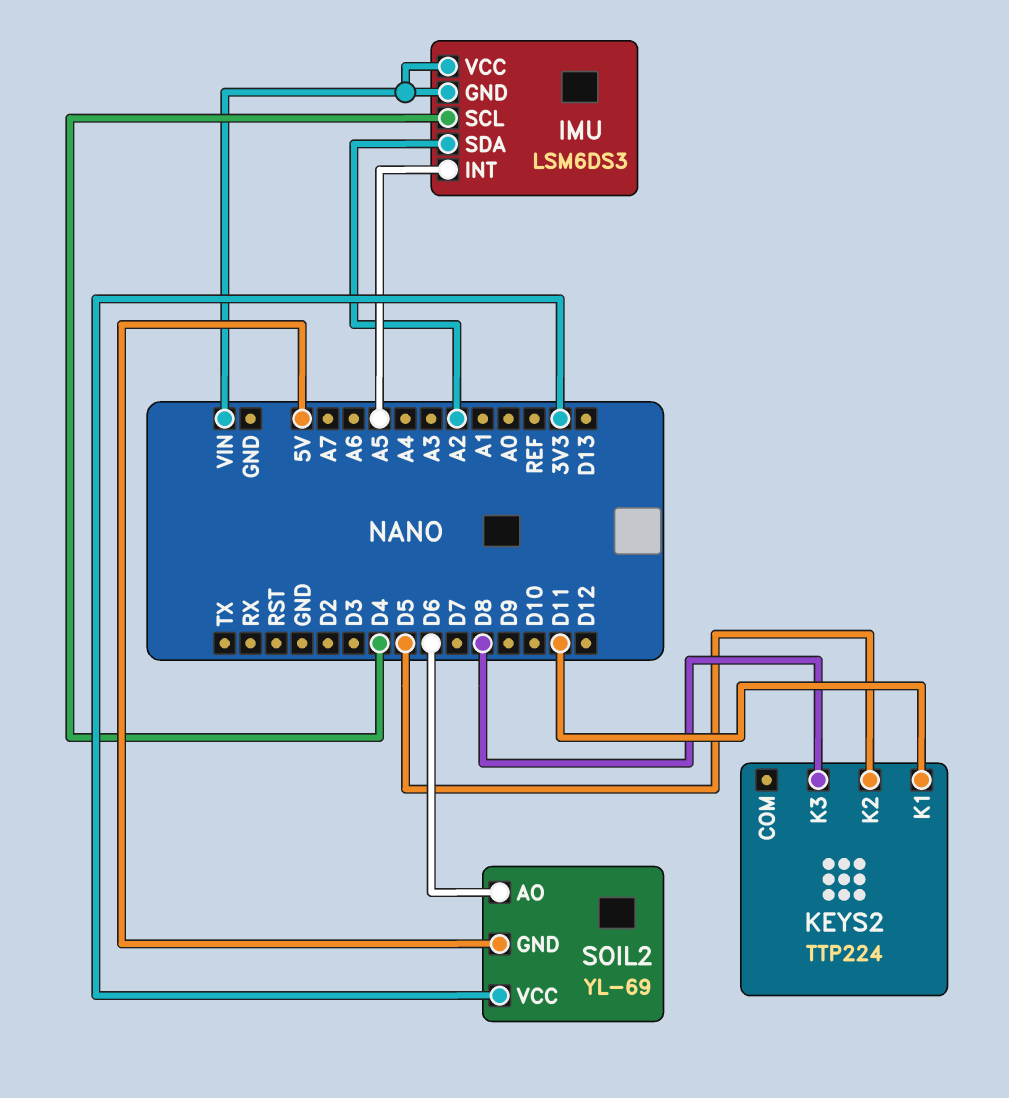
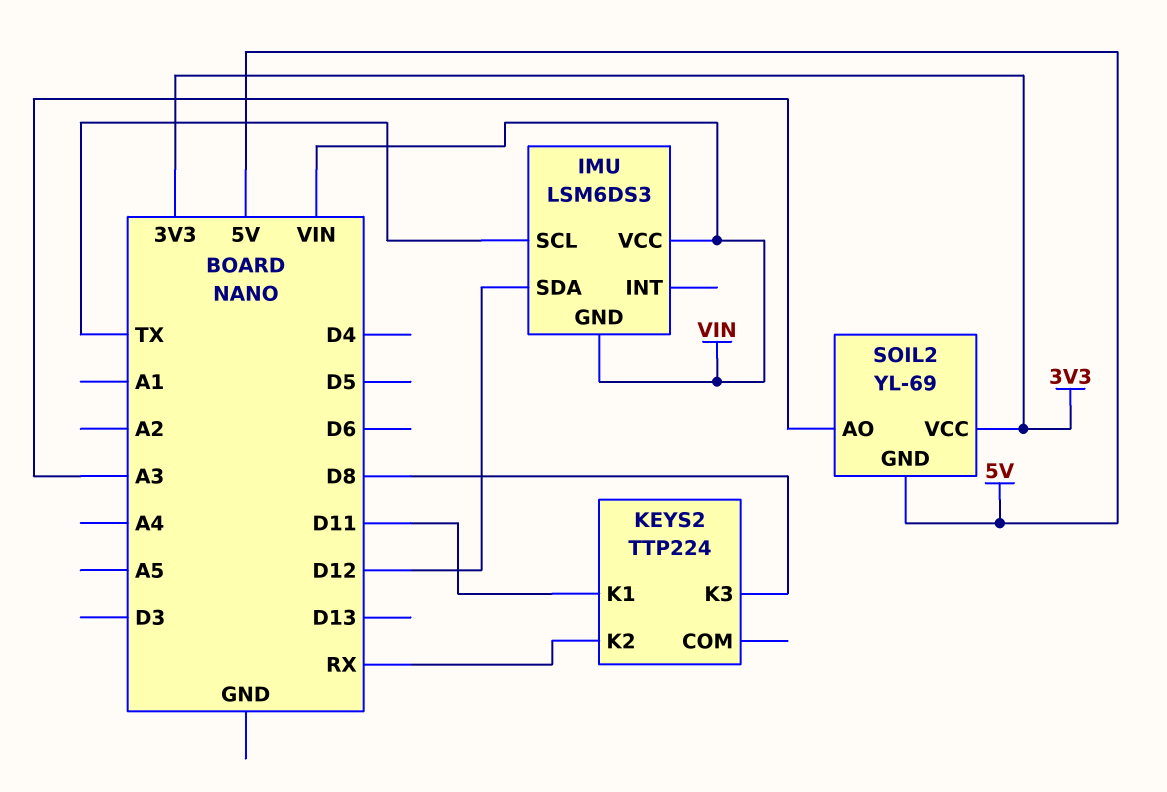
IMU pin INT: A5 -> none
IMU pin SCL: D4 -> TX
IMU pin SDA: A2 -> D12
KEYS2 pin K2: D5 -> RX
SOIL2 pin AO: D6 -> A3

